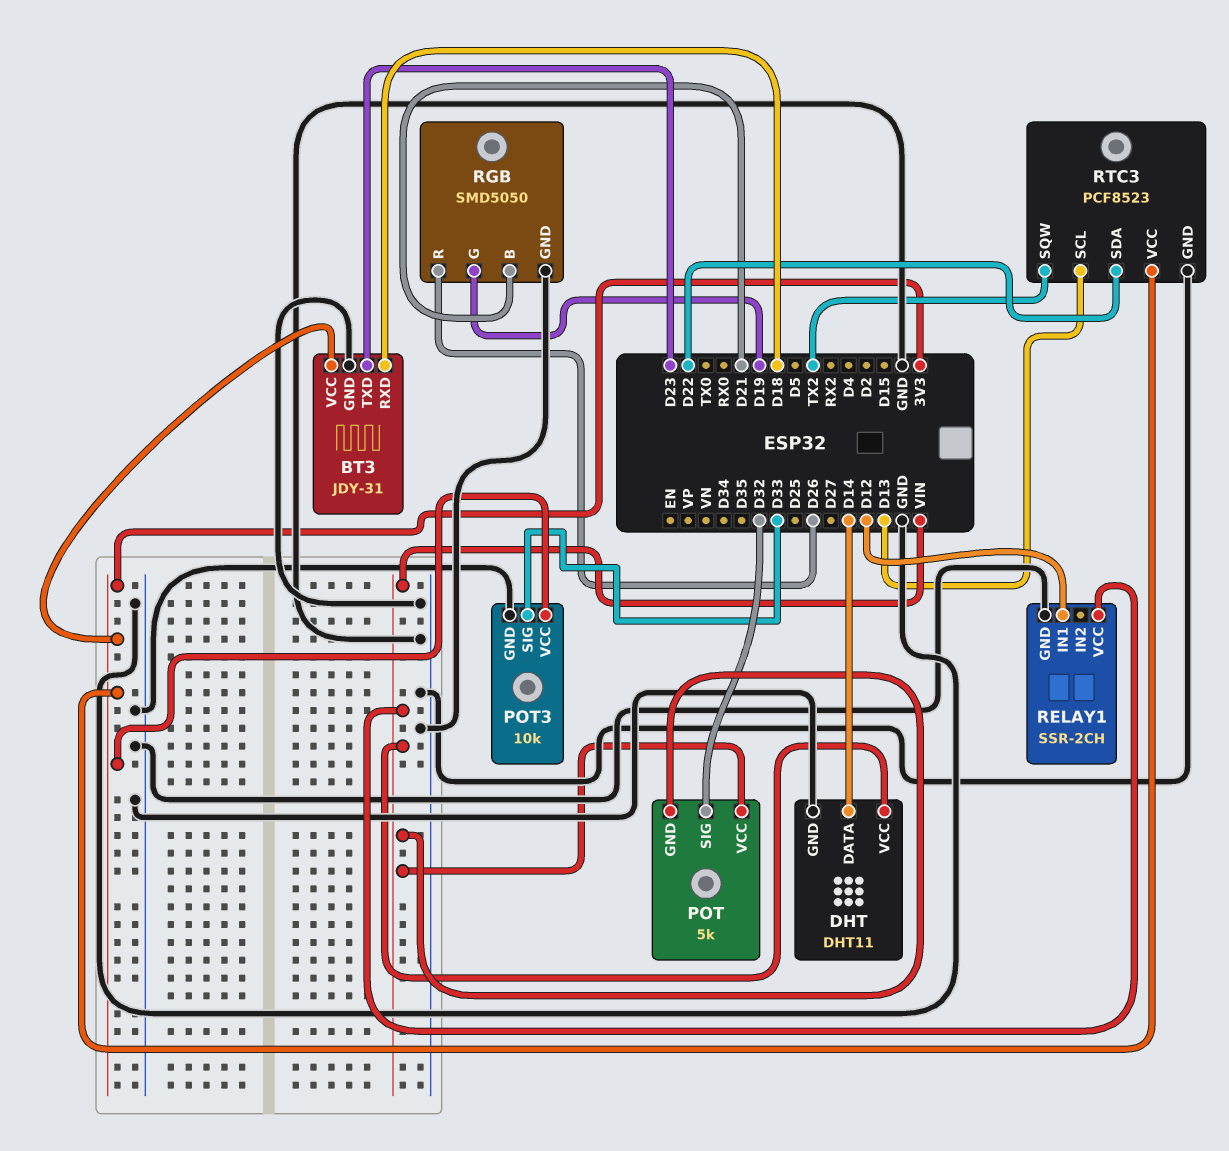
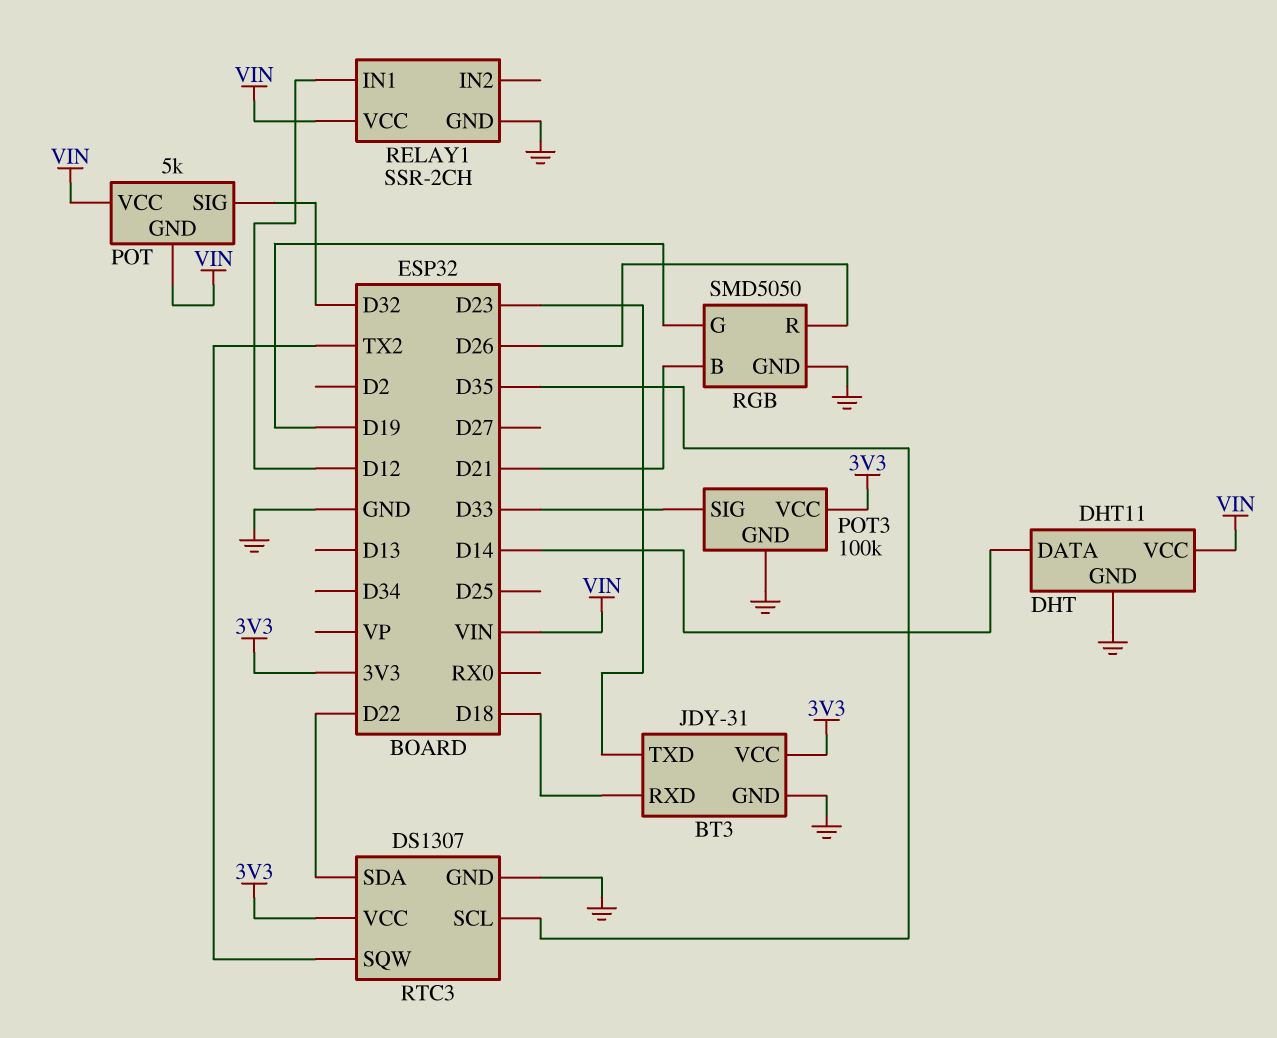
POT3: 10k -> 100k
RTC3: PCF8523 -> DS1307
RTC3 pin SCL: D13 -> D35

